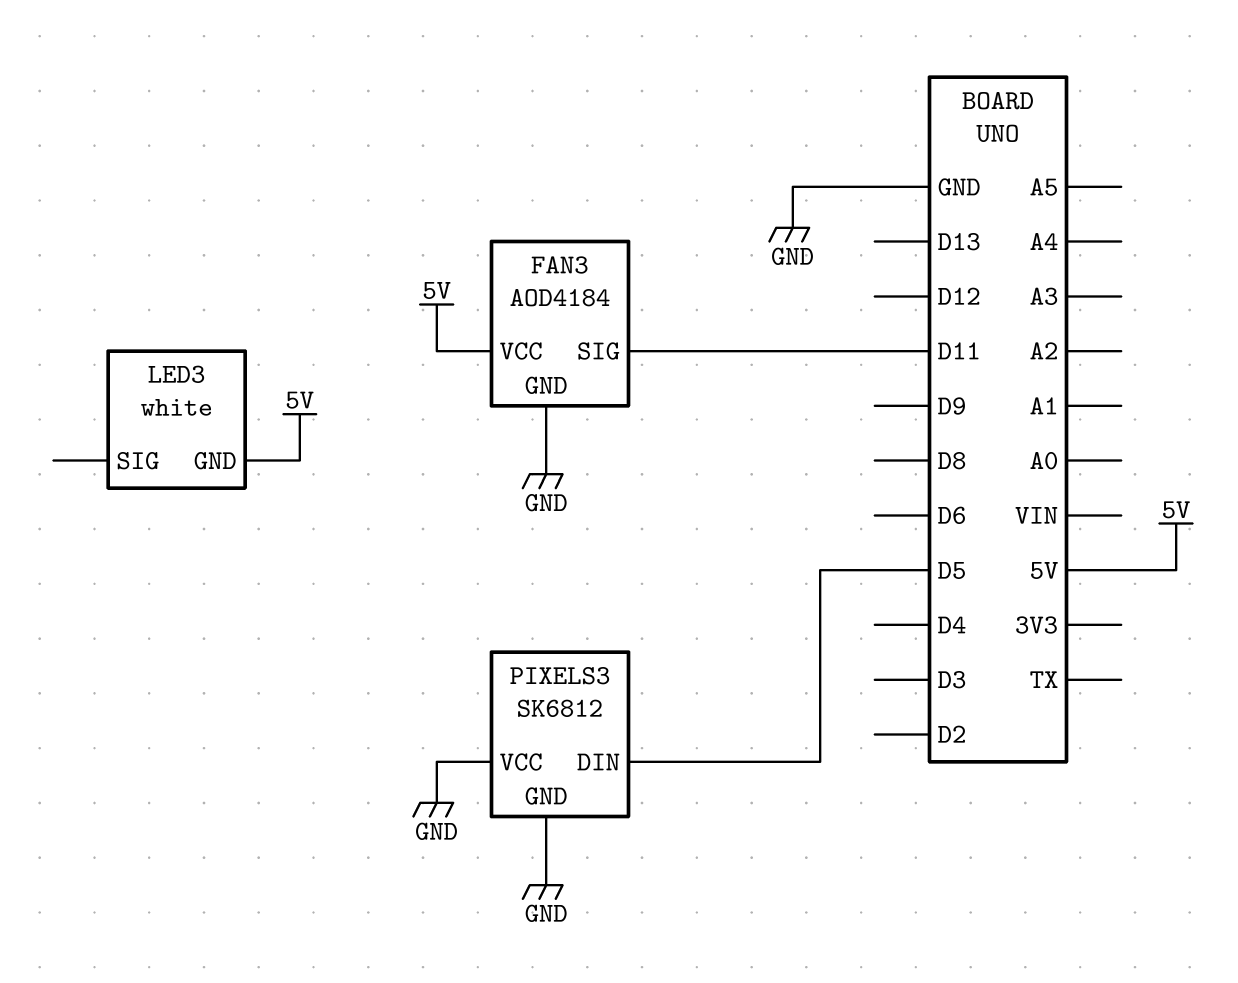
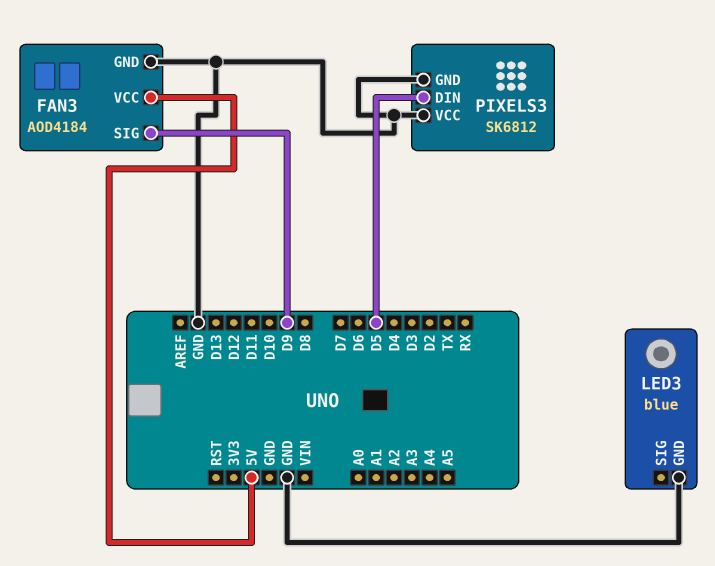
FAN3 pin SIG: D11 -> D9
LED3: white -> blue
LED3 pin GND: 5V -> GND

